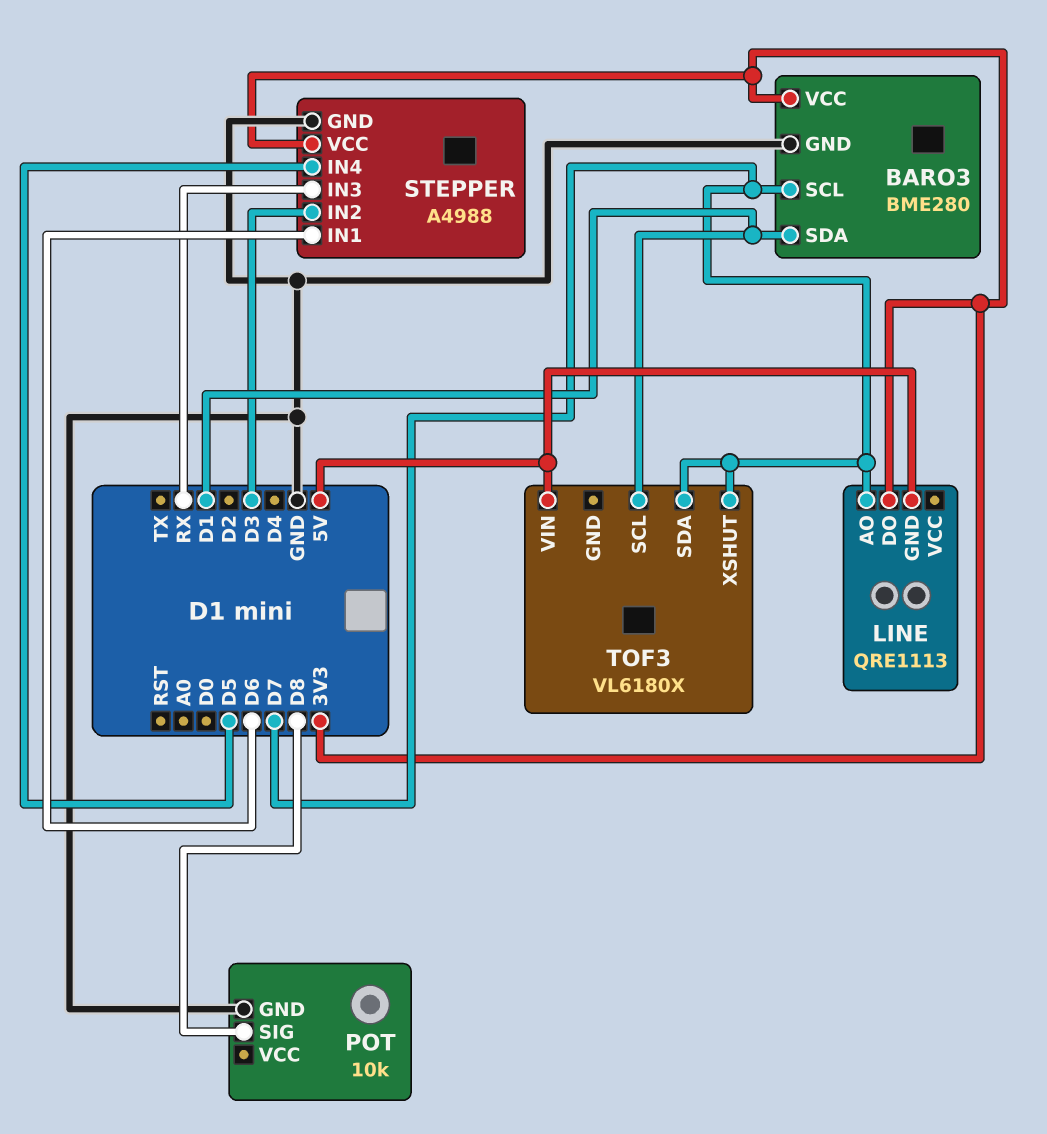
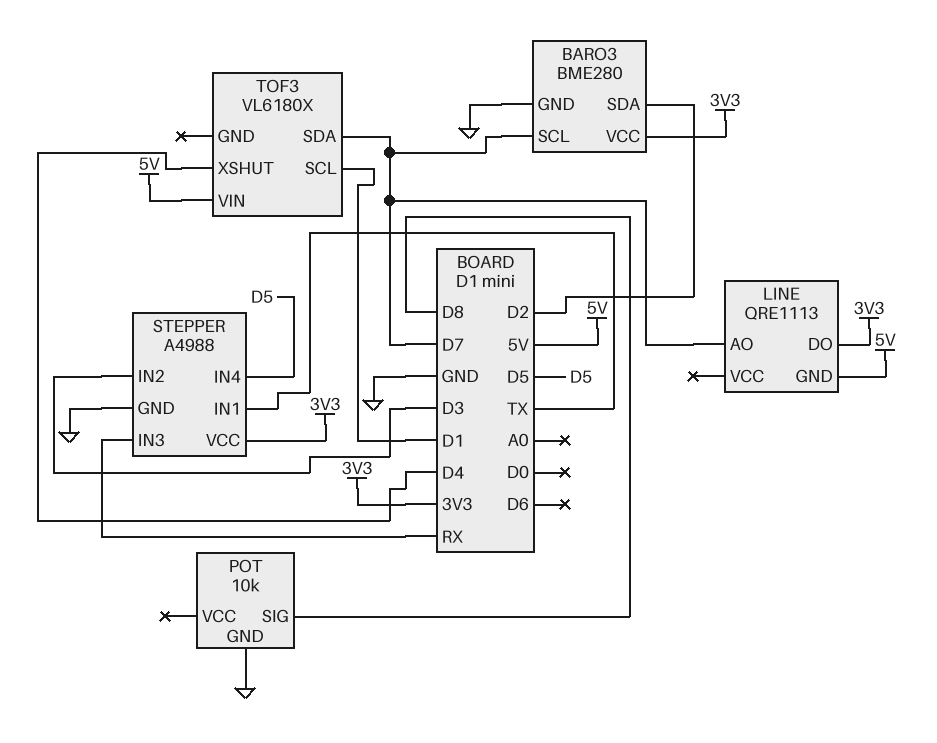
BARO3 pin SDA: D1 -> D2
STEPPER pin IN1: D6 -> TX
TOF3 pin XSHUT: D7 -> D4

